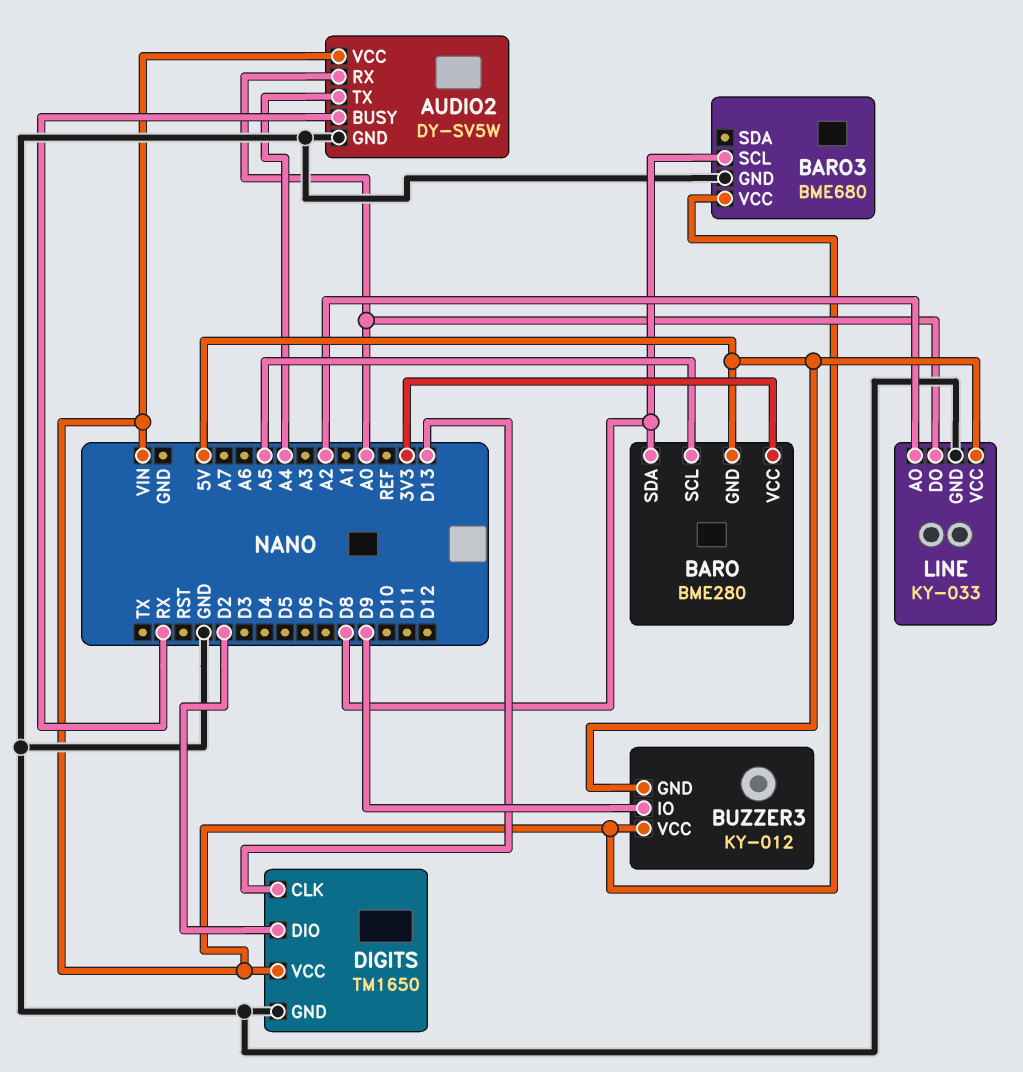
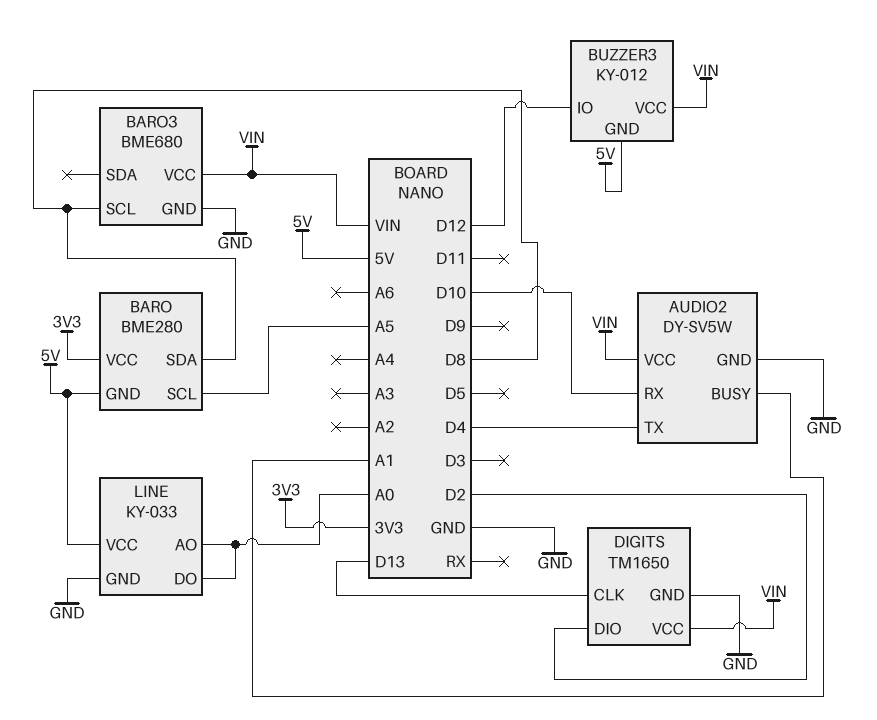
AUDIO2 pin BUSY: RX -> A1
AUDIO2 pin RX: A0 -> D10
AUDIO2 pin TX: A4 -> D4
BUZZER3 pin IO: D9 -> D12
LINE pin AO: A2 -> A0

